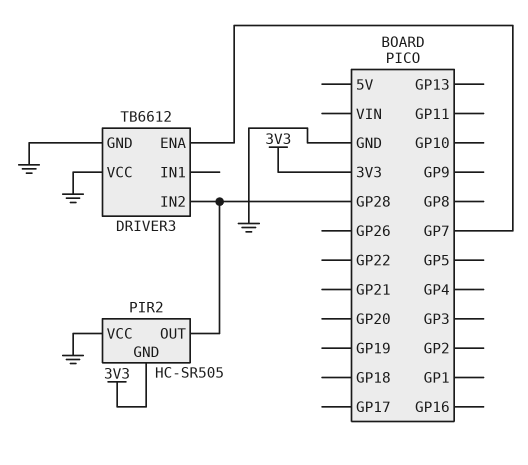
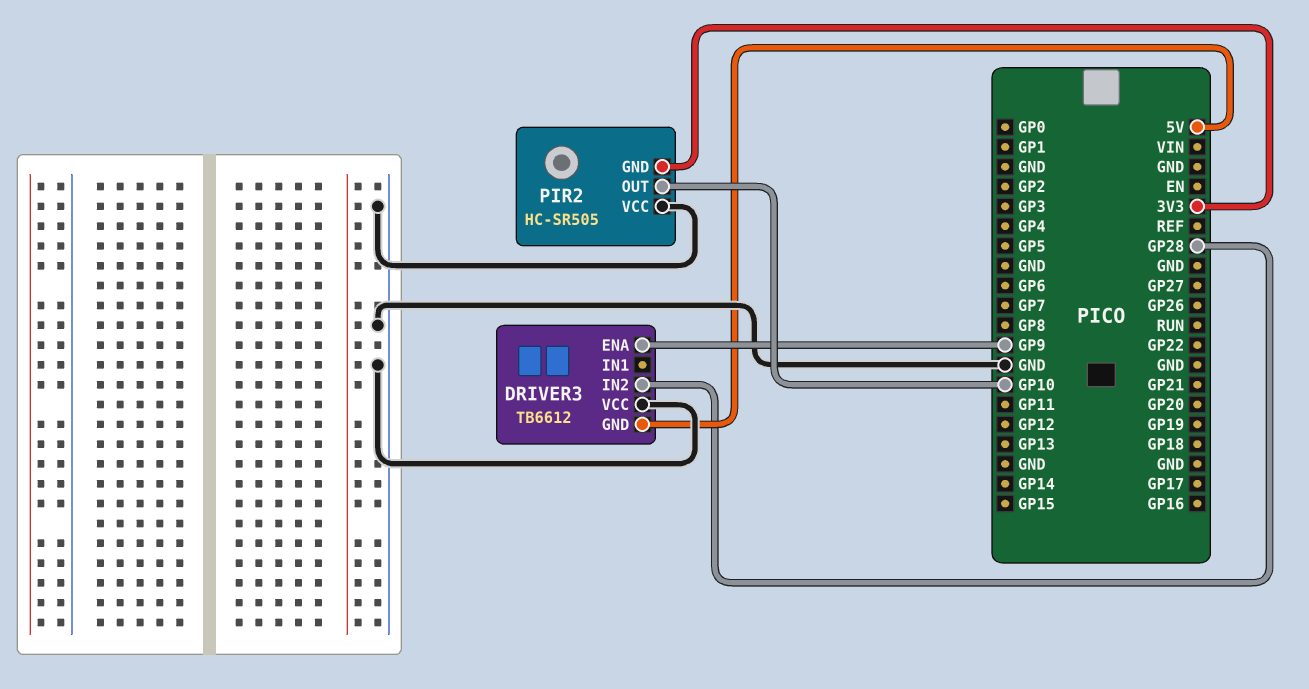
DRIVER3 pin ENA: GP7 -> GP9
DRIVER3 pin GND: GND -> 5V
PIR2 pin OUT: GP28 -> GP10

